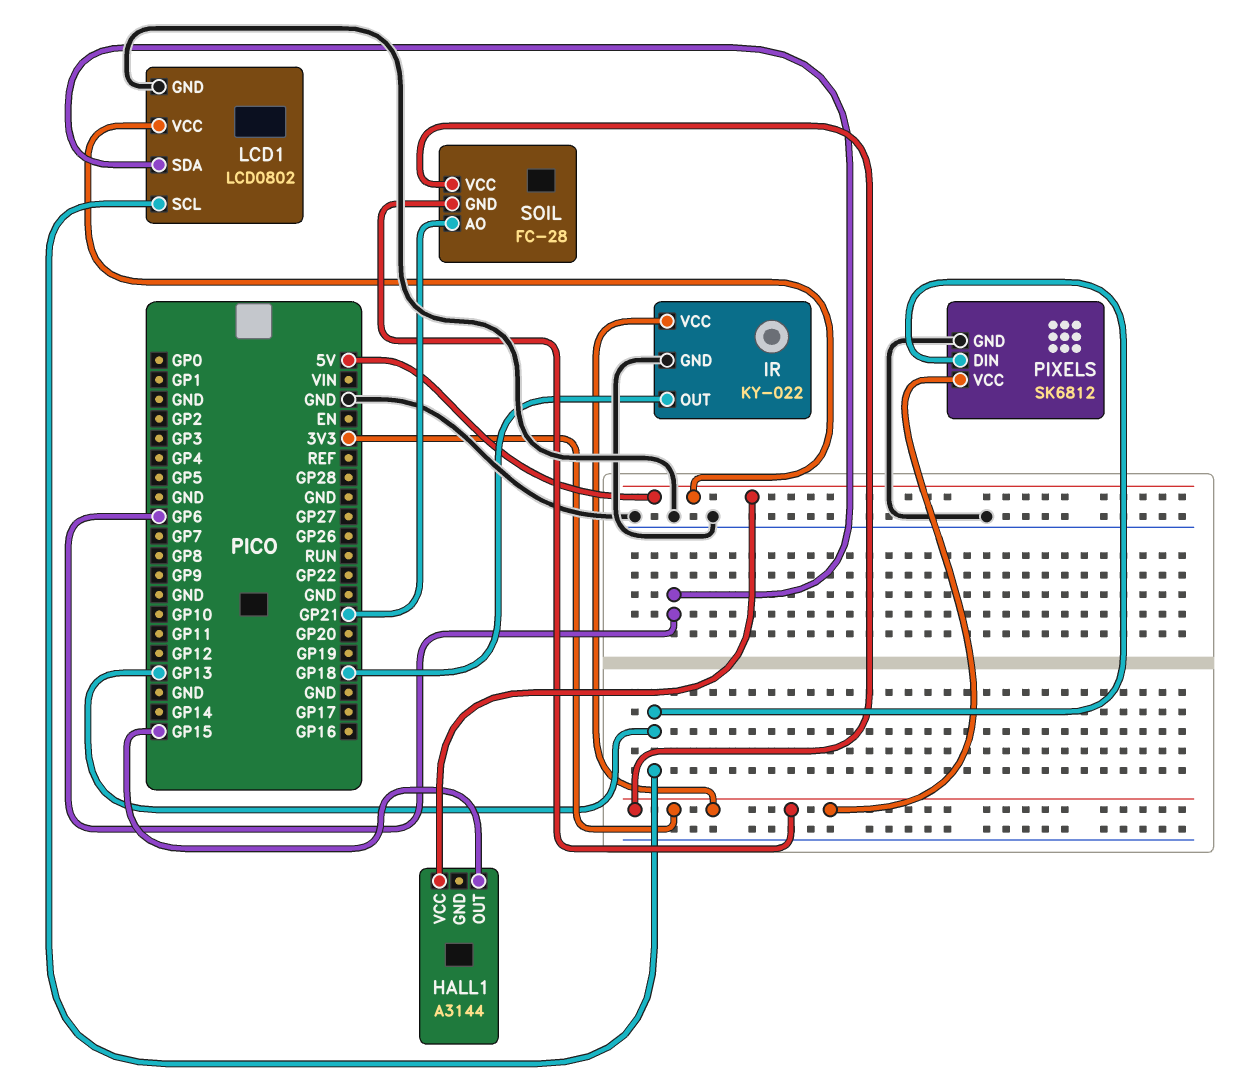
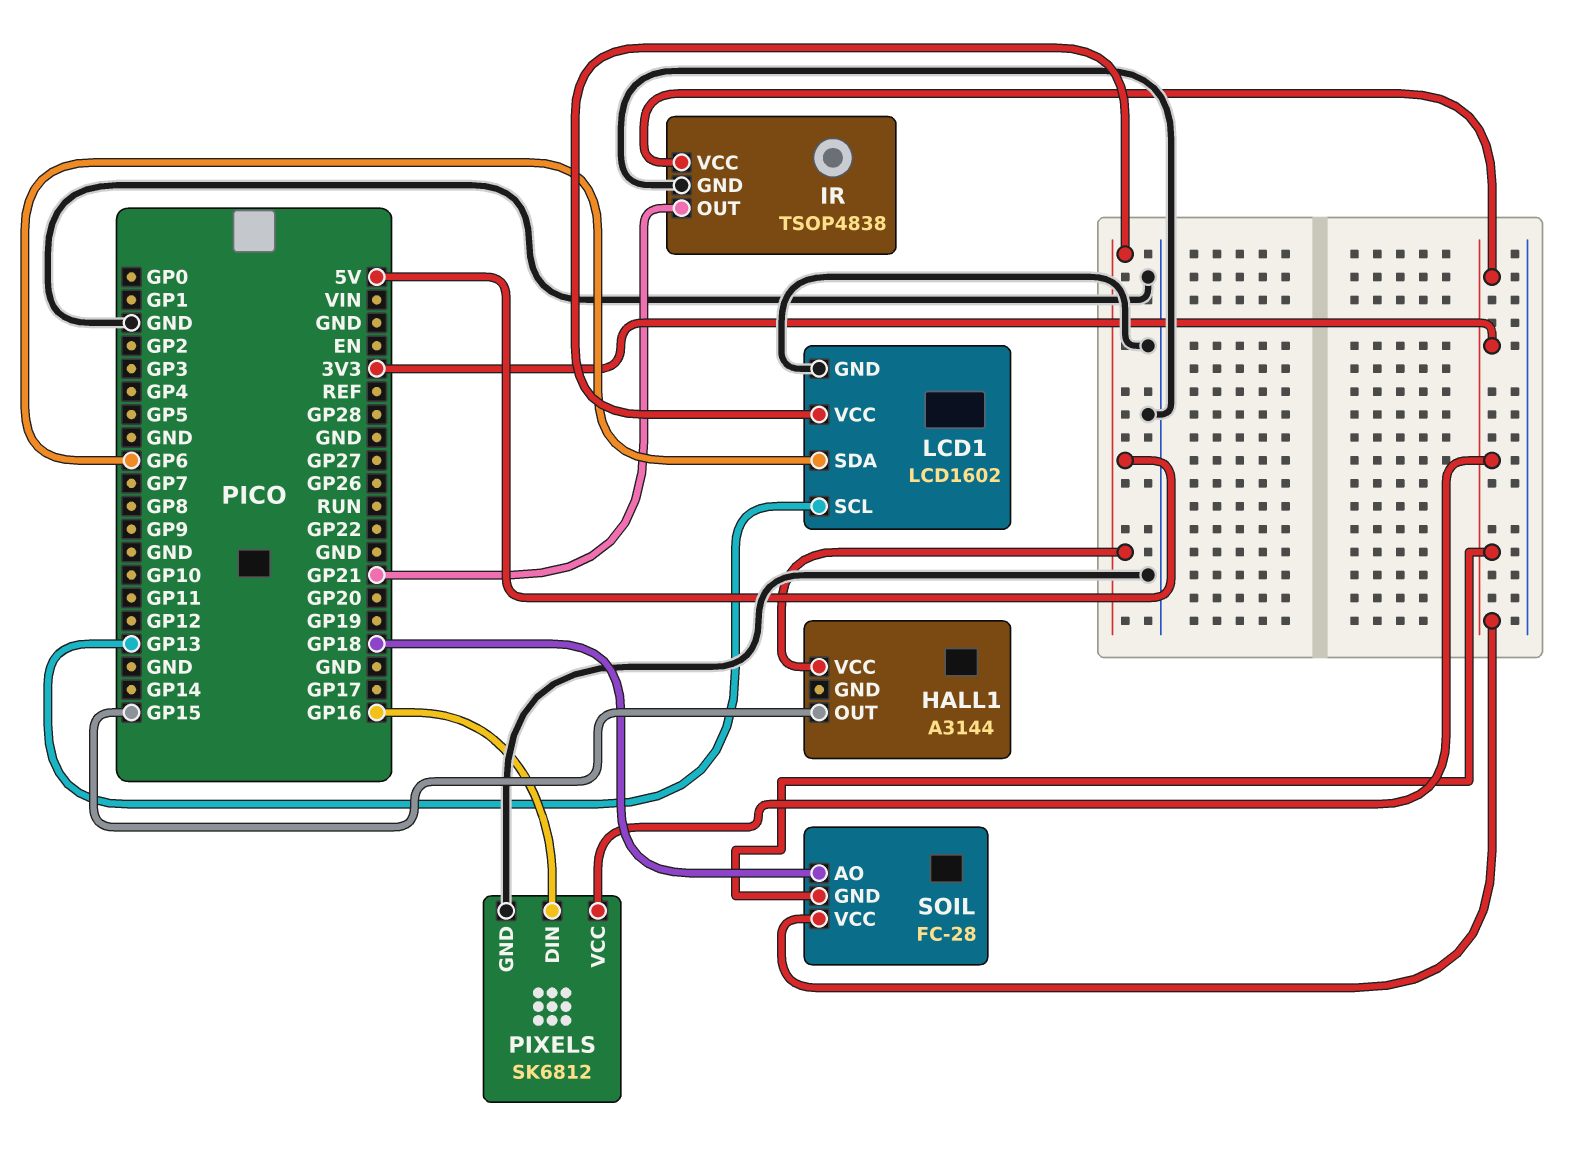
IR: KY-022 -> TSOP4838
IR pin OUT: GP18 -> GP21
LCD1: LCD0802 -> LCD1602
PIXELS pin DIN: GP13 -> GP16
SOIL pin AO: GP21 -> GP18

